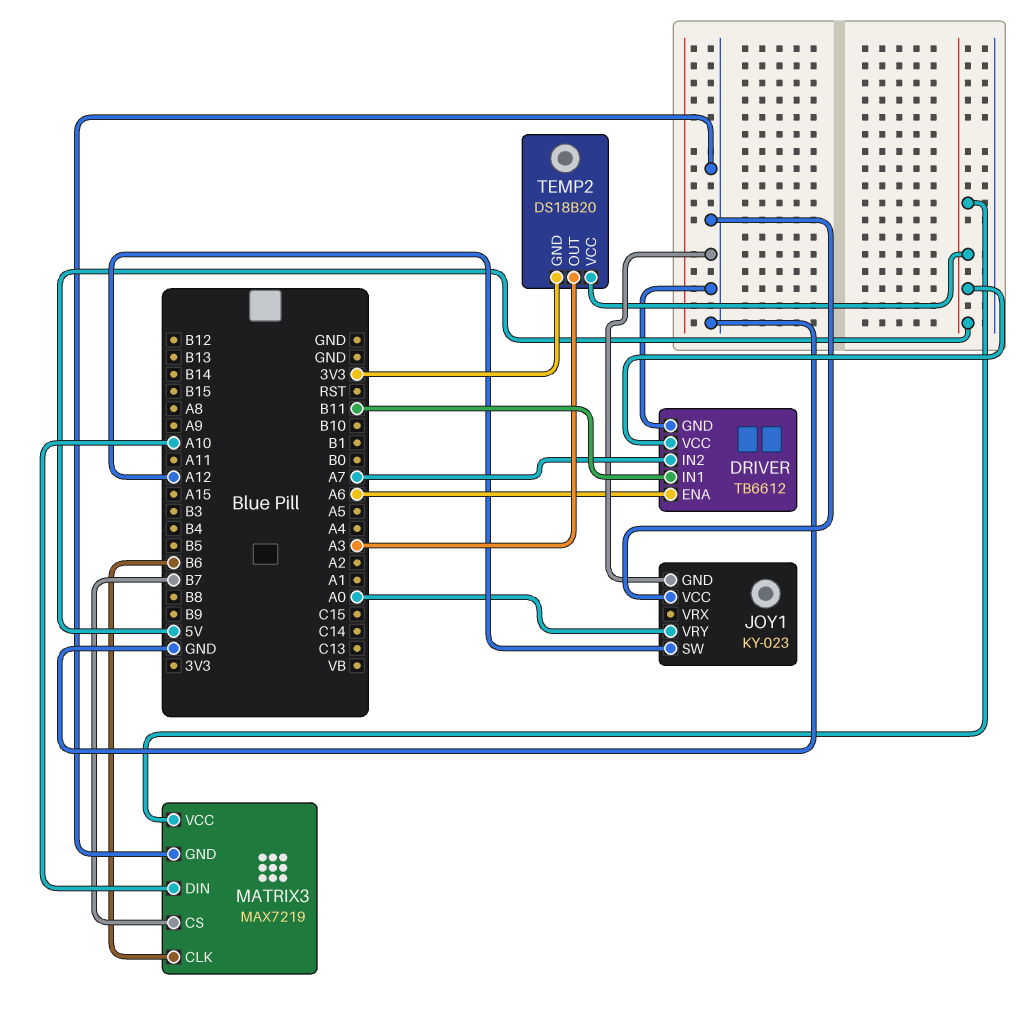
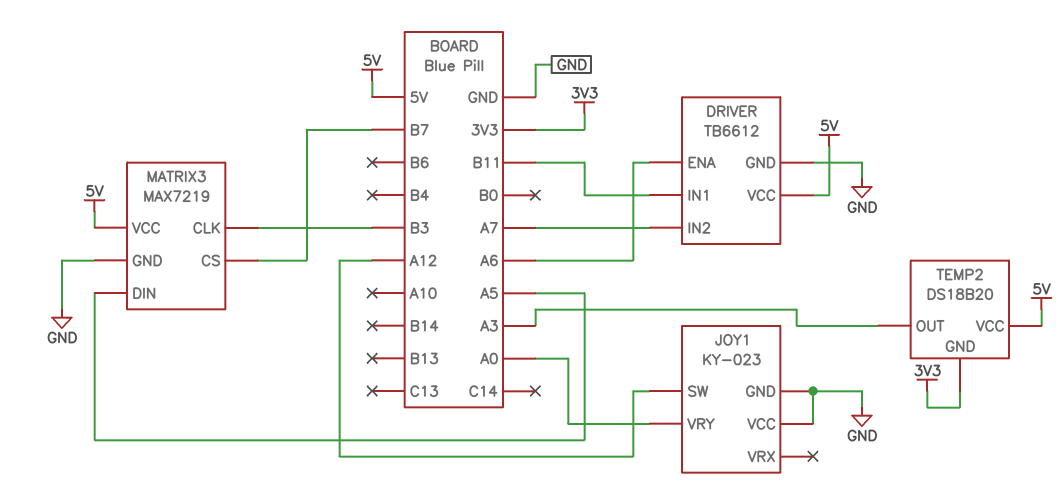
MATRIX3 pin CLK: B6 -> B3
MATRIX3 pin DIN: A10 -> A5

